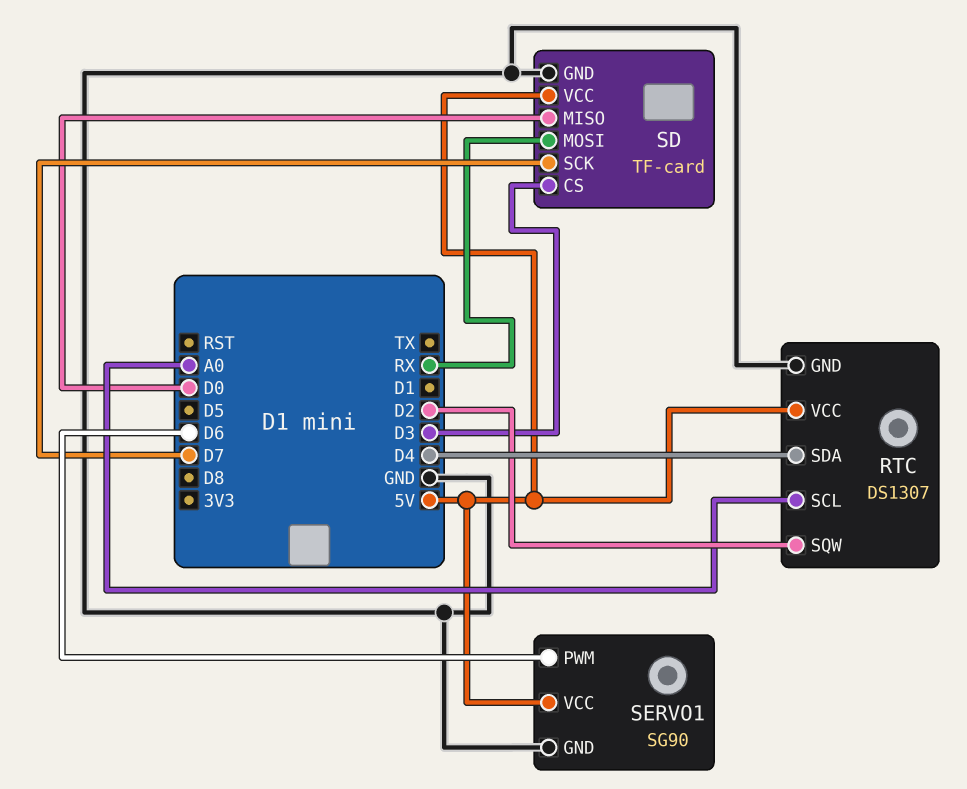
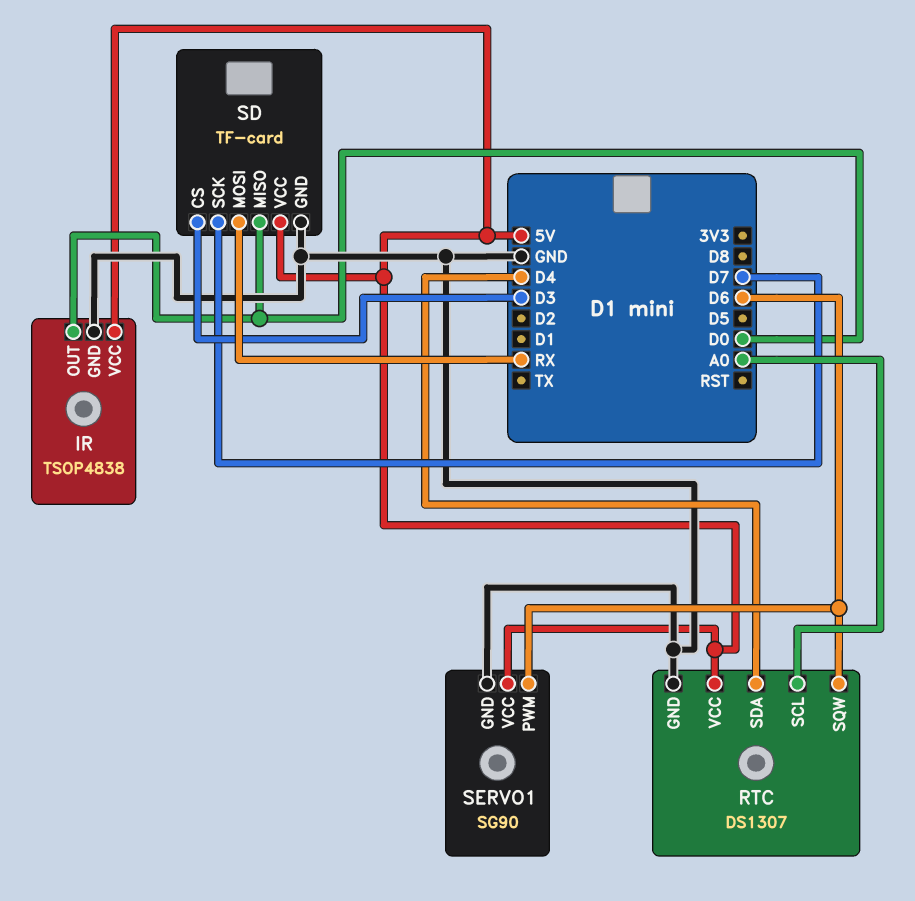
IR: none -> TSOP4838
IR pin GND: none -> GND
IR pin OUT: none -> D0
IR pin VCC: none -> 5V
RTC pin SQW: D2 -> D6

